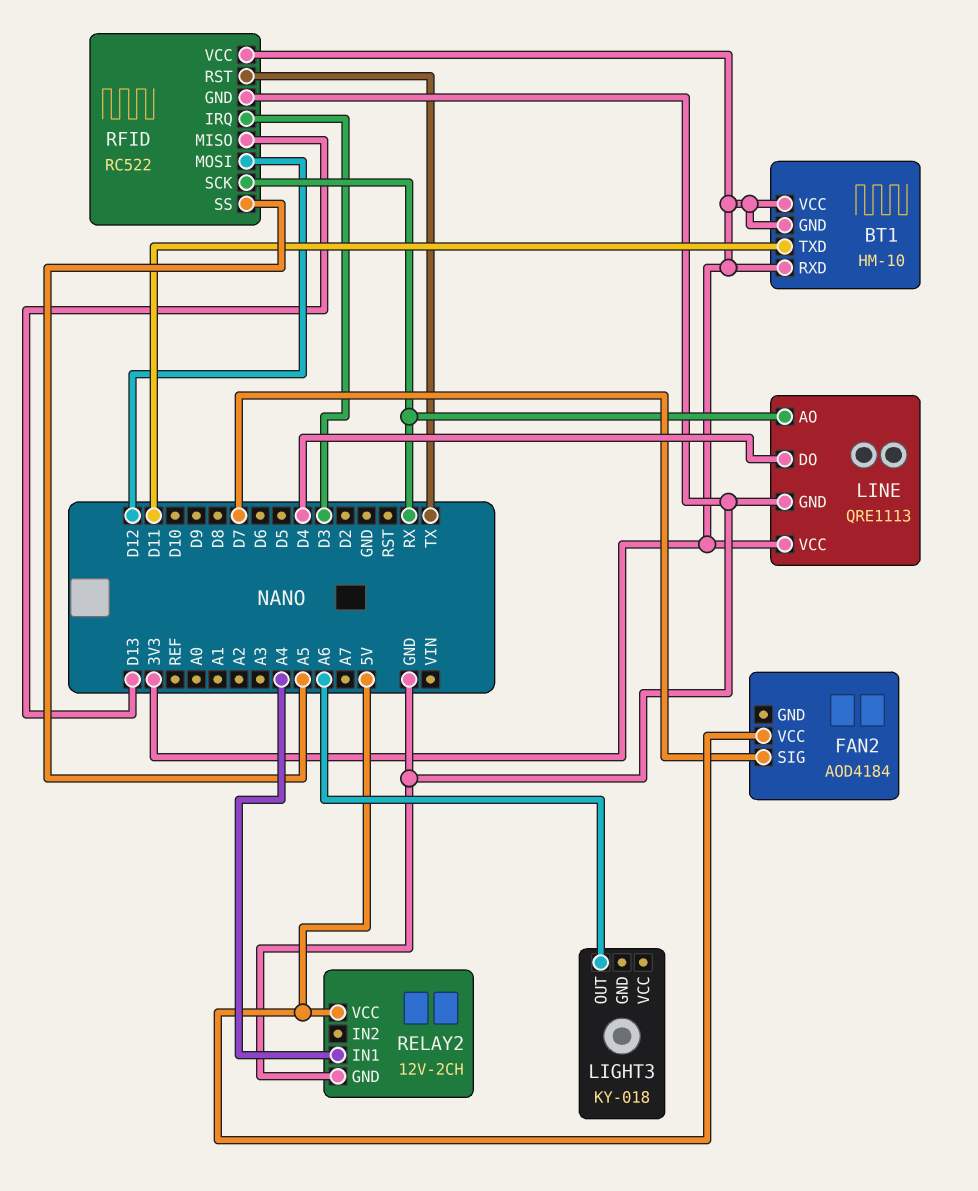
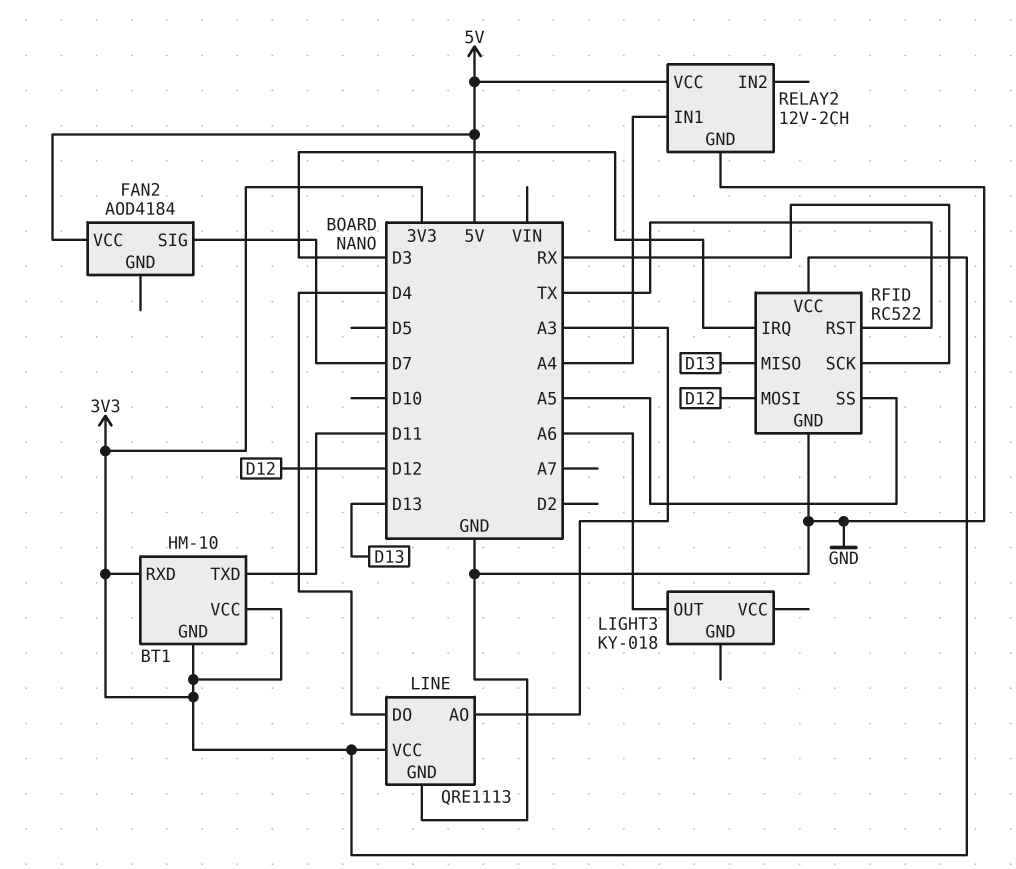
LINE pin AO: RX -> A3

